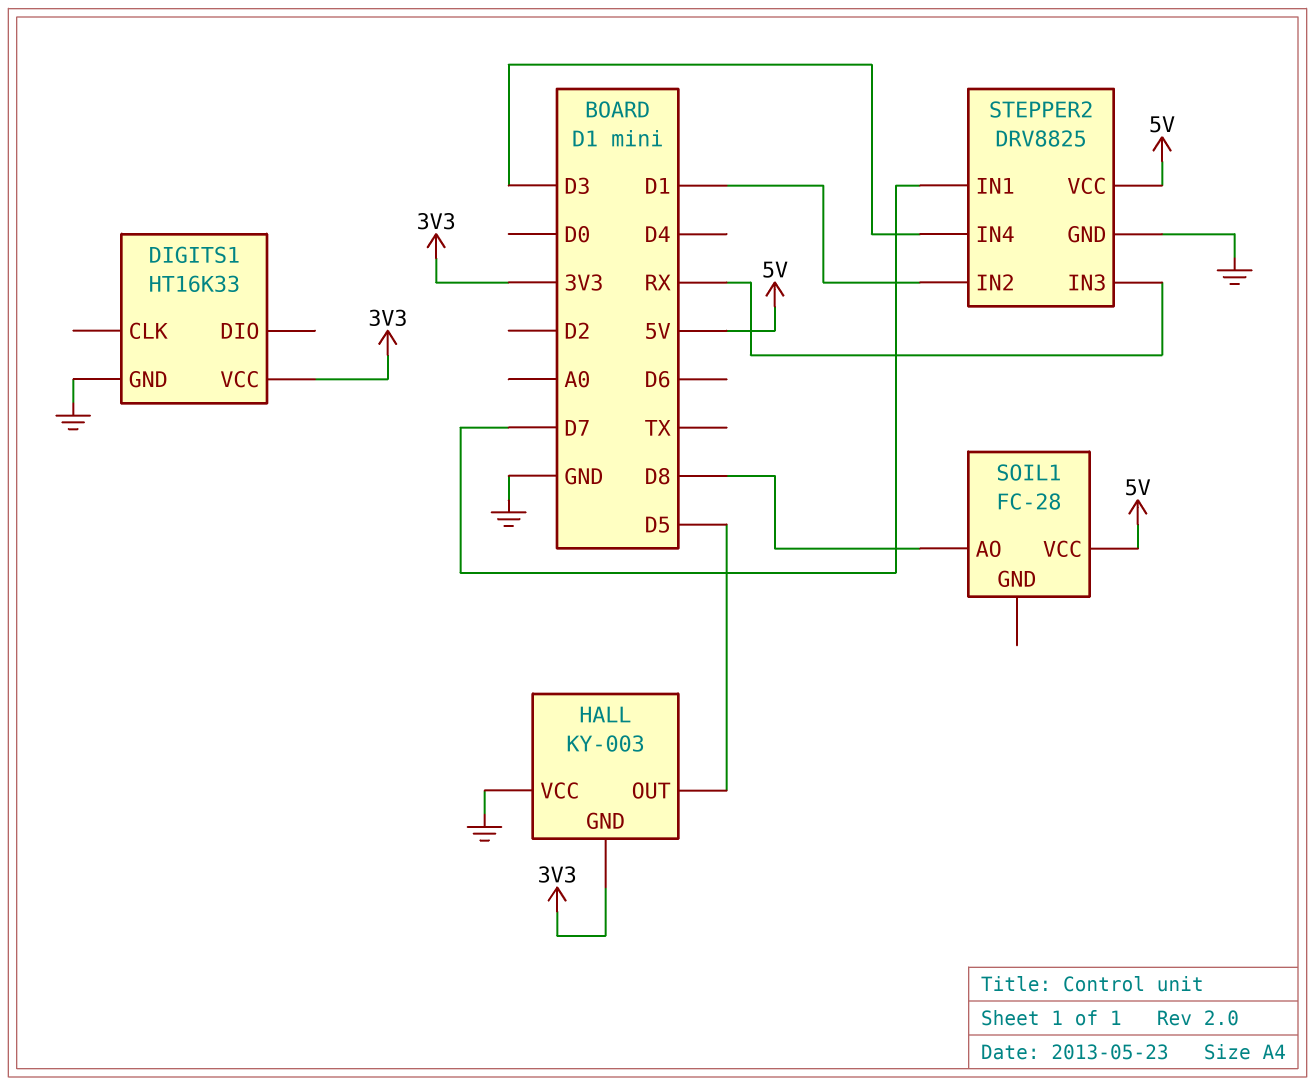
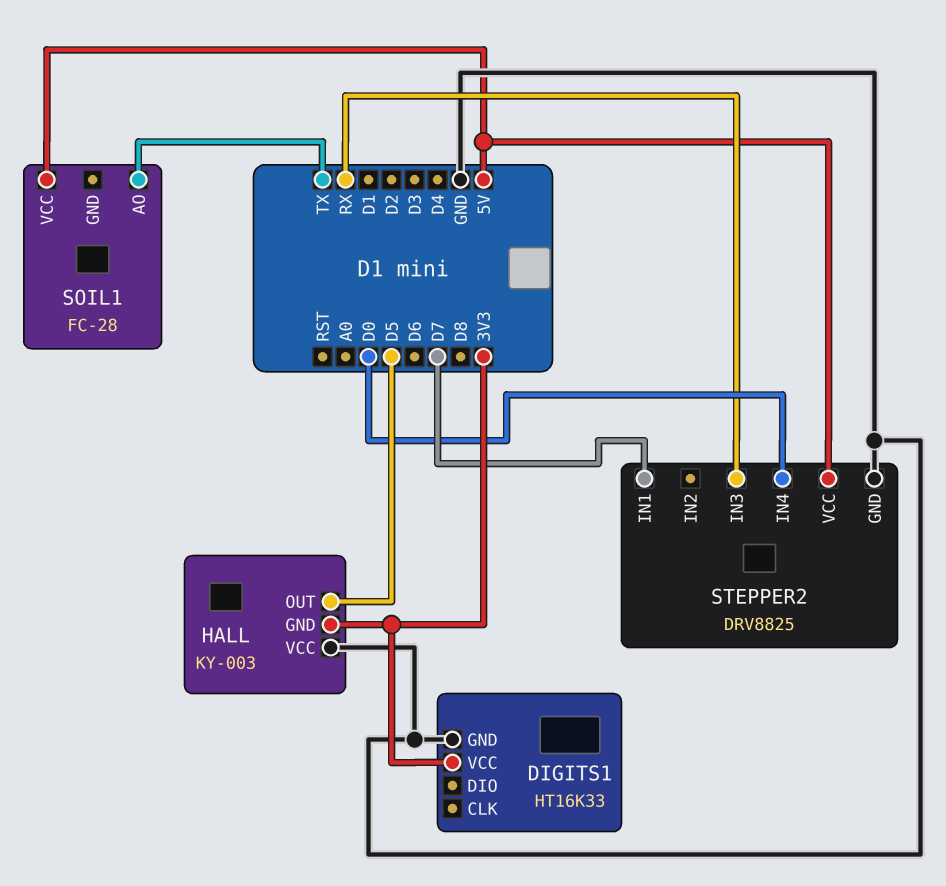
SOIL1 pin AO: D8 -> TX
STEPPER2 pin IN2: D1 -> none
STEPPER2 pin IN4: D3 -> D0

